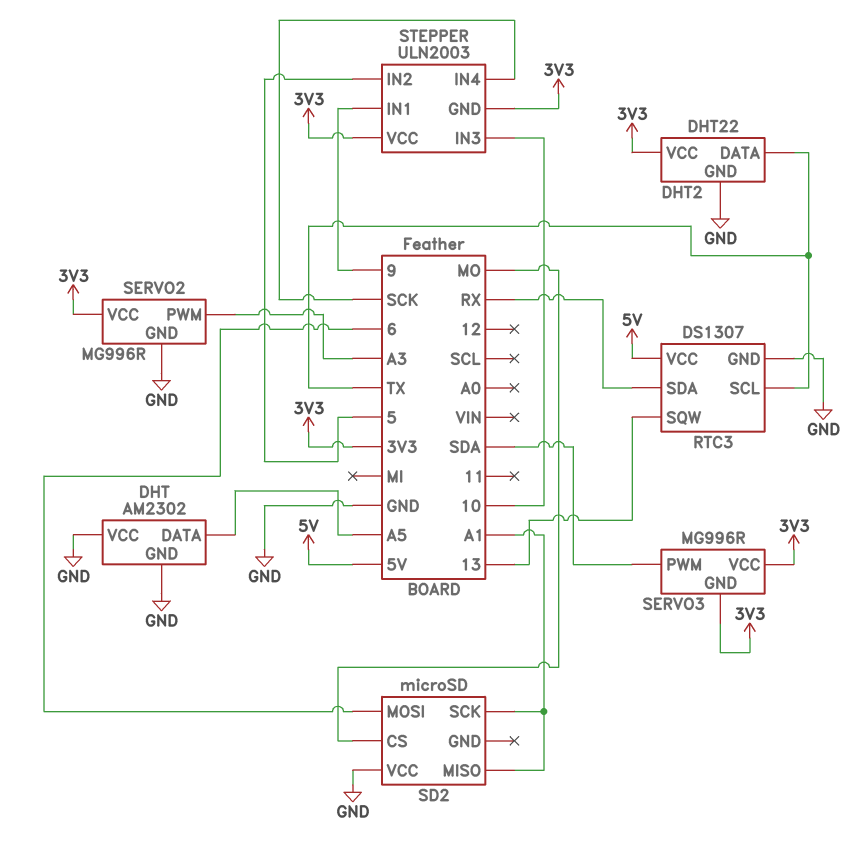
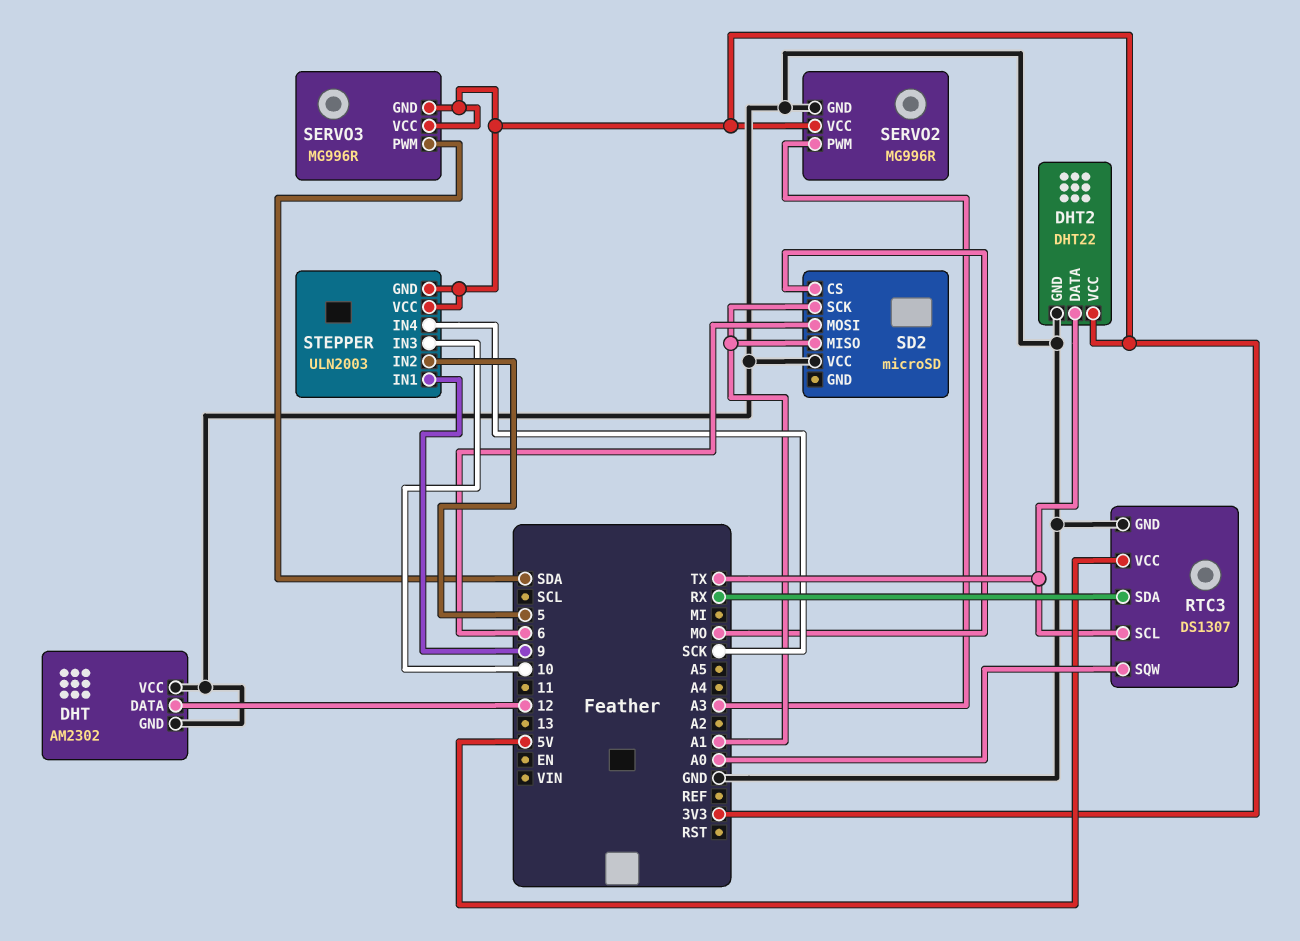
DHT pin DATA: A5 -> 12
RTC3 pin SQW: 13 -> A0

